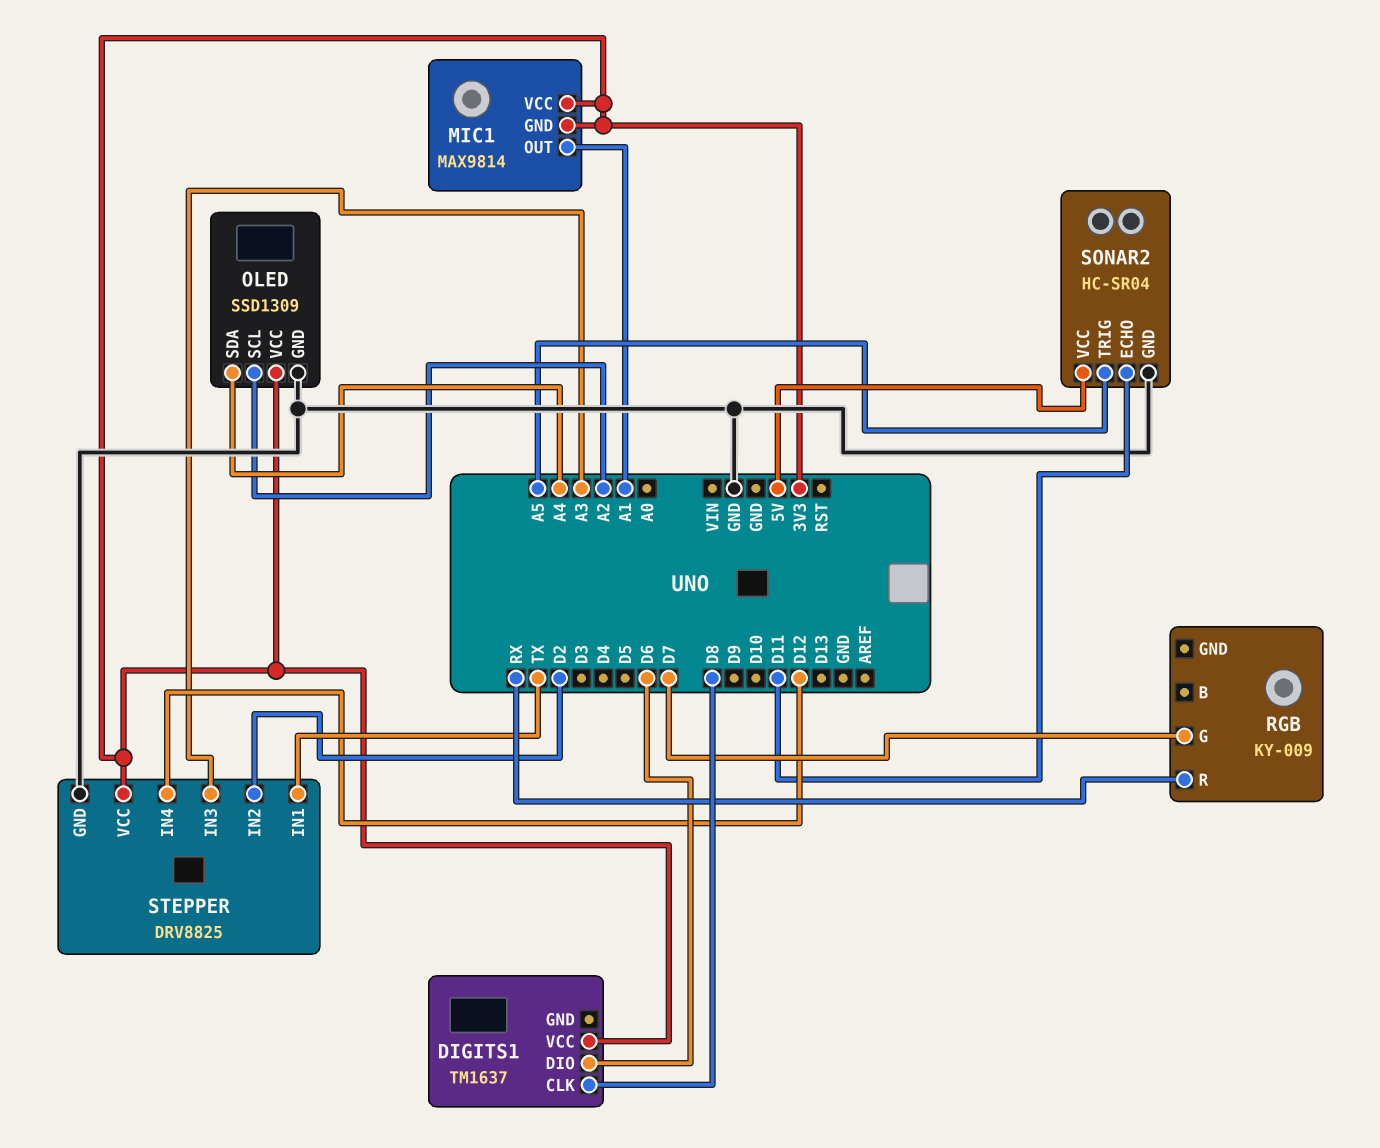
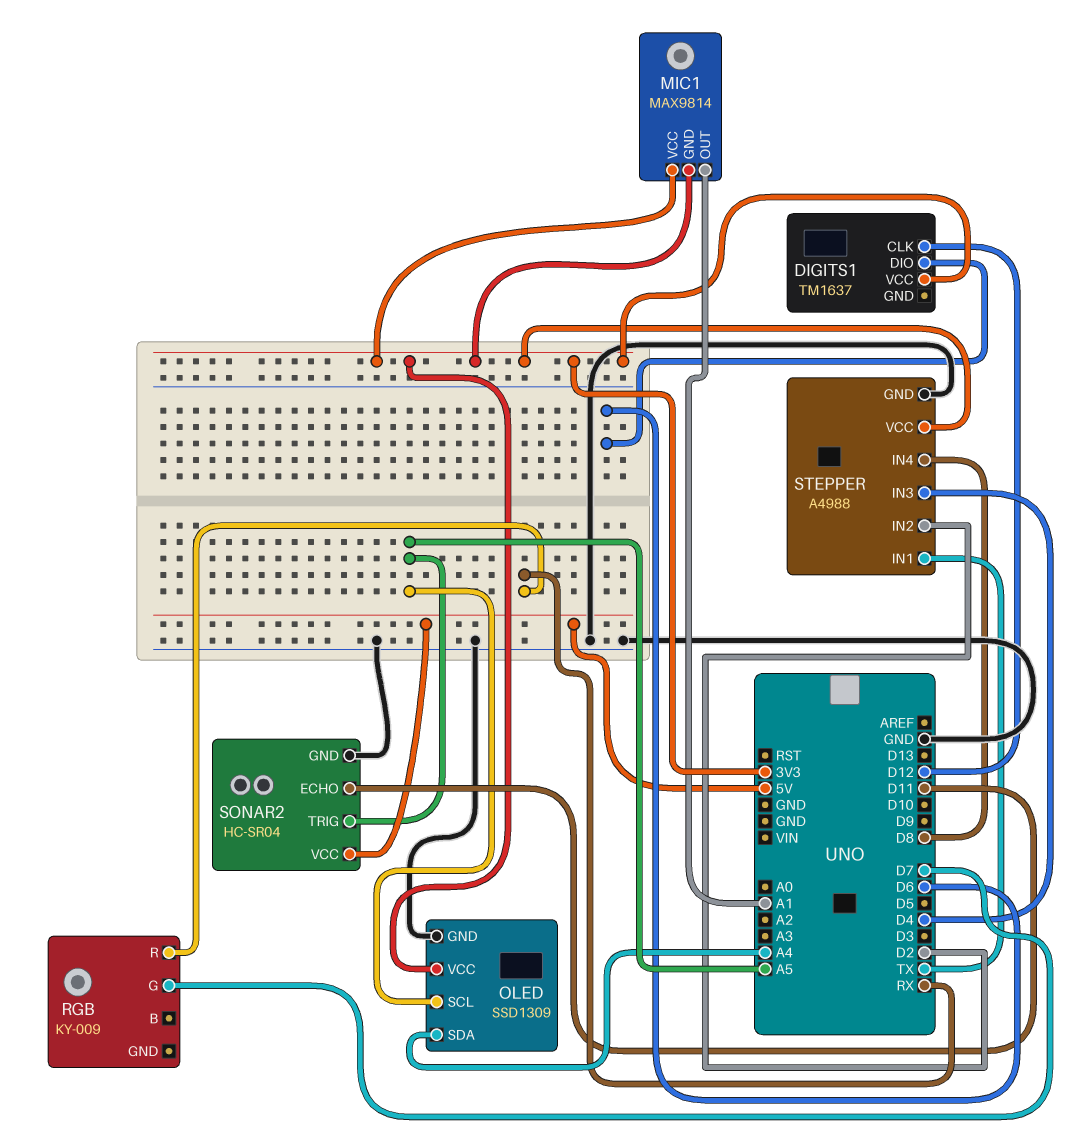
DIGITS1 pin CLK: D8 -> D12
OLED pin SCL: A2 -> A5
STEPPER: DRV8825 -> A4988
STEPPER pin IN3: A3 -> D4
STEPPER pin IN4: D12 -> D8

